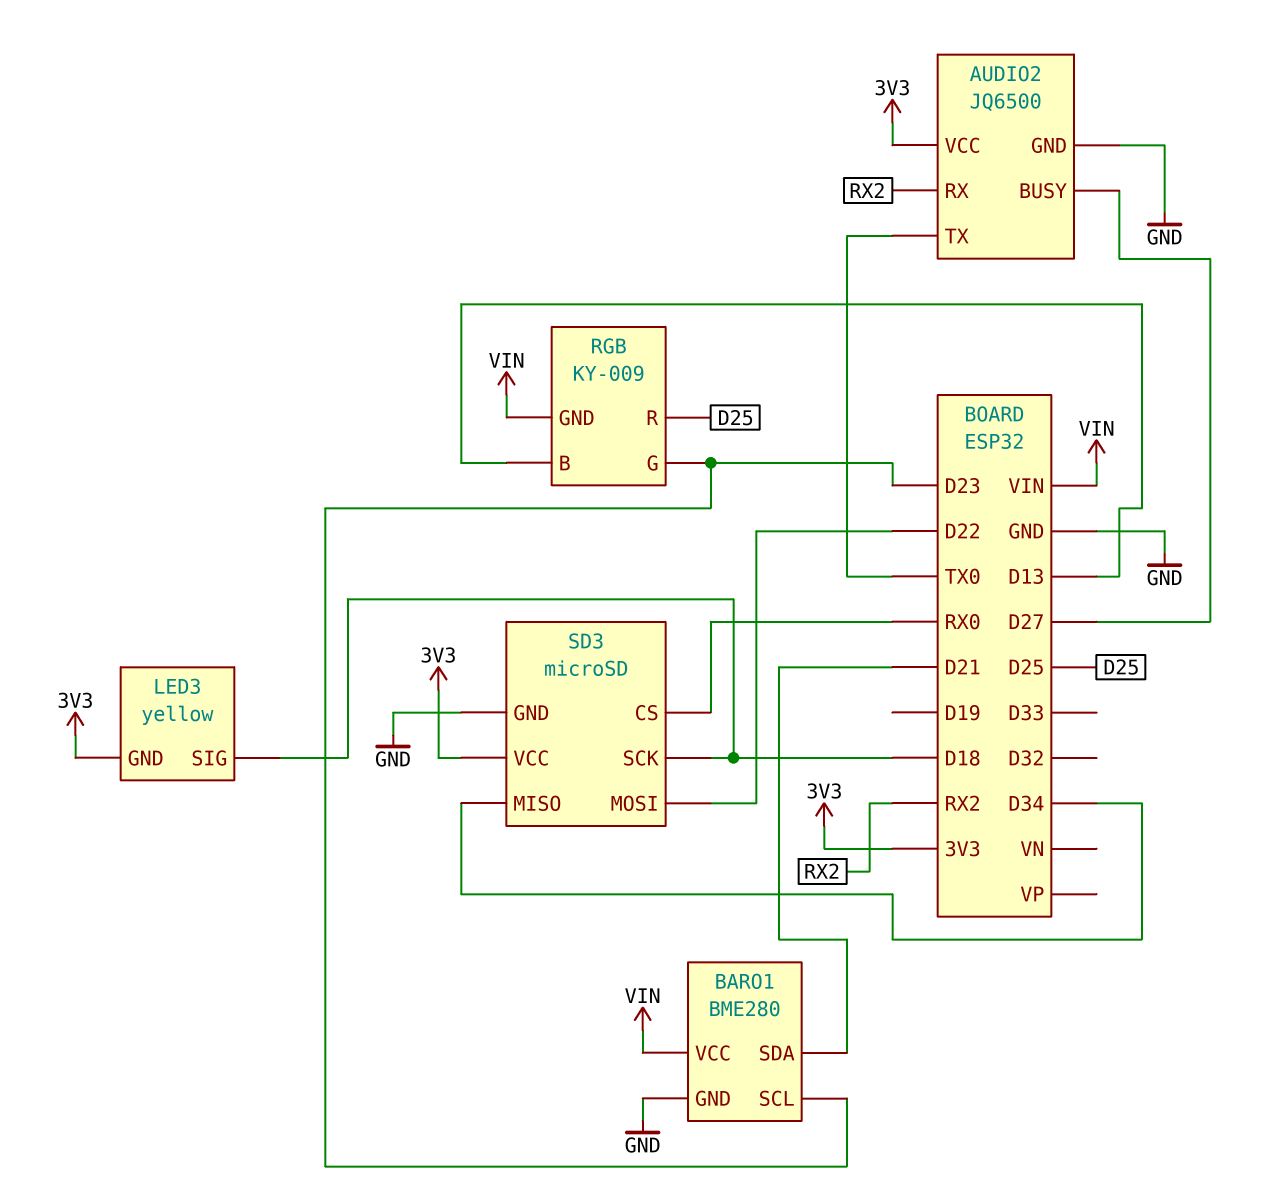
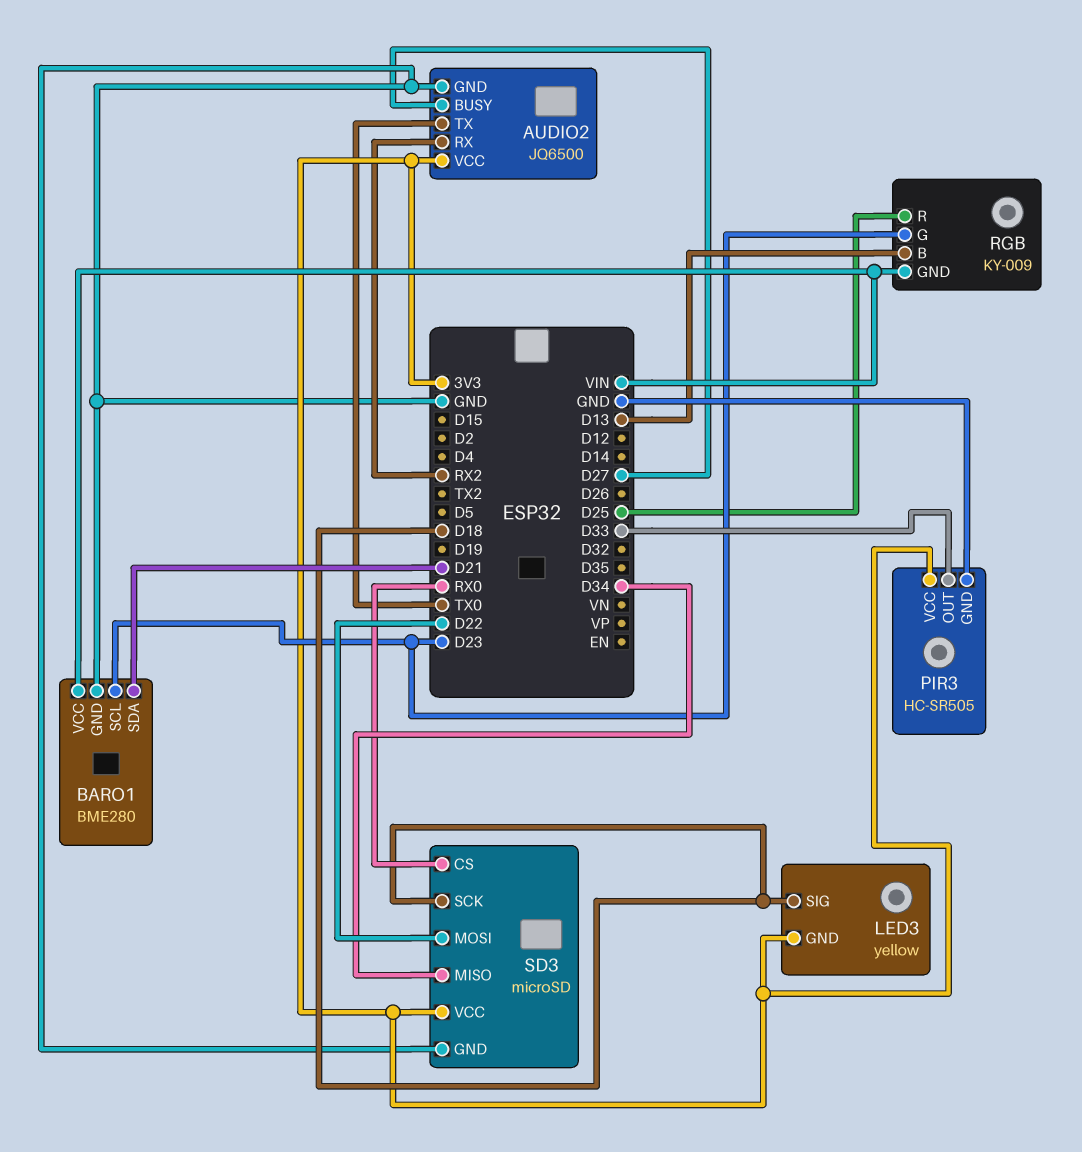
PIR3: none -> HC-SR505
PIR3 pin GND: none -> GND
PIR3 pin OUT: none -> D33
PIR3 pin VCC: none -> 3V3

